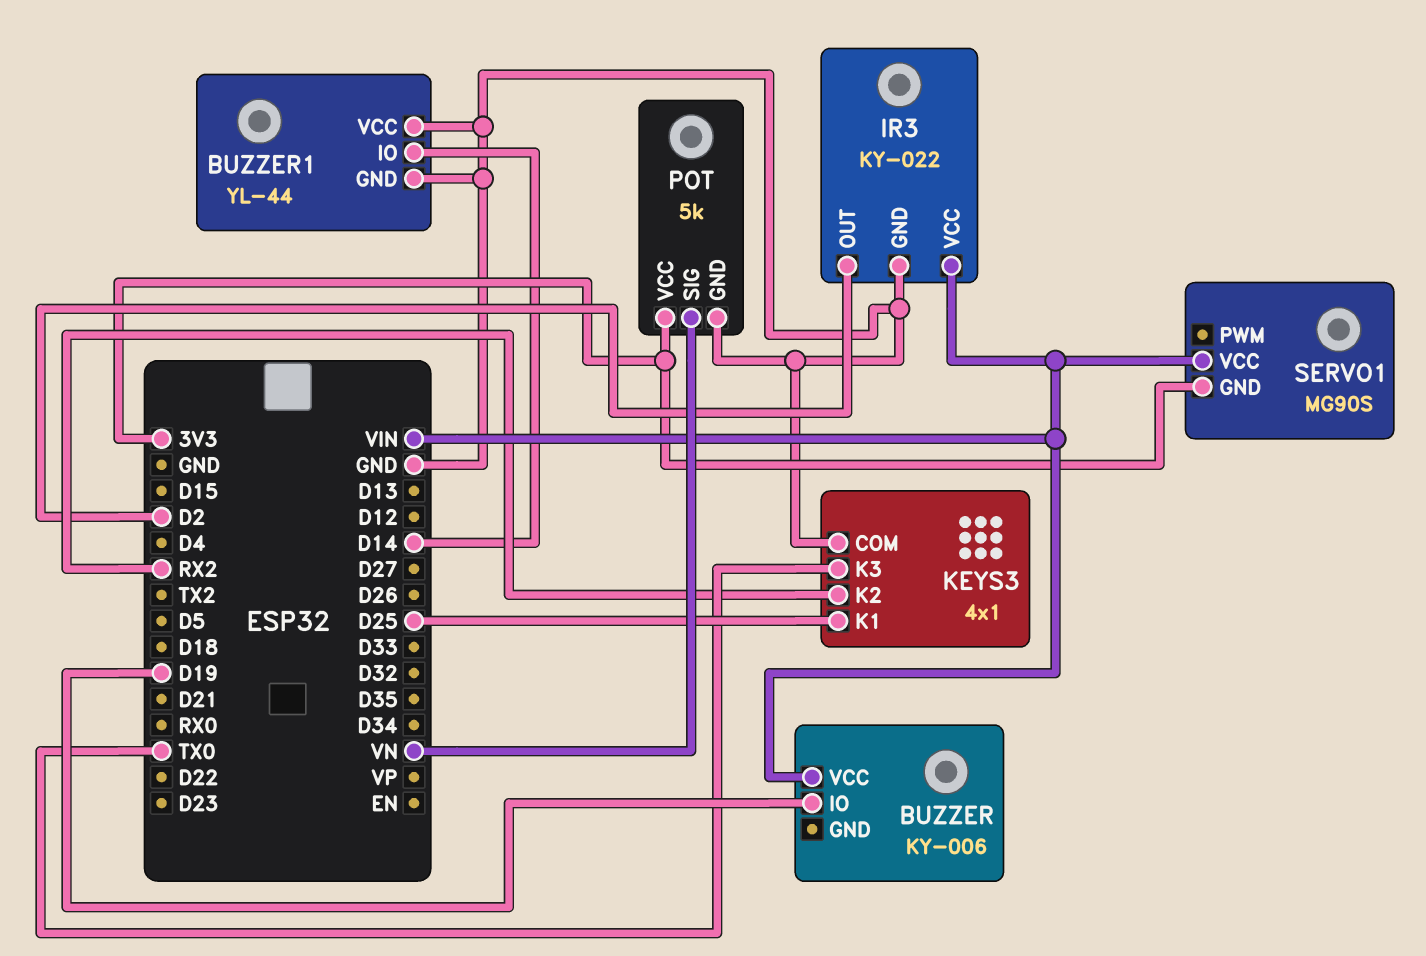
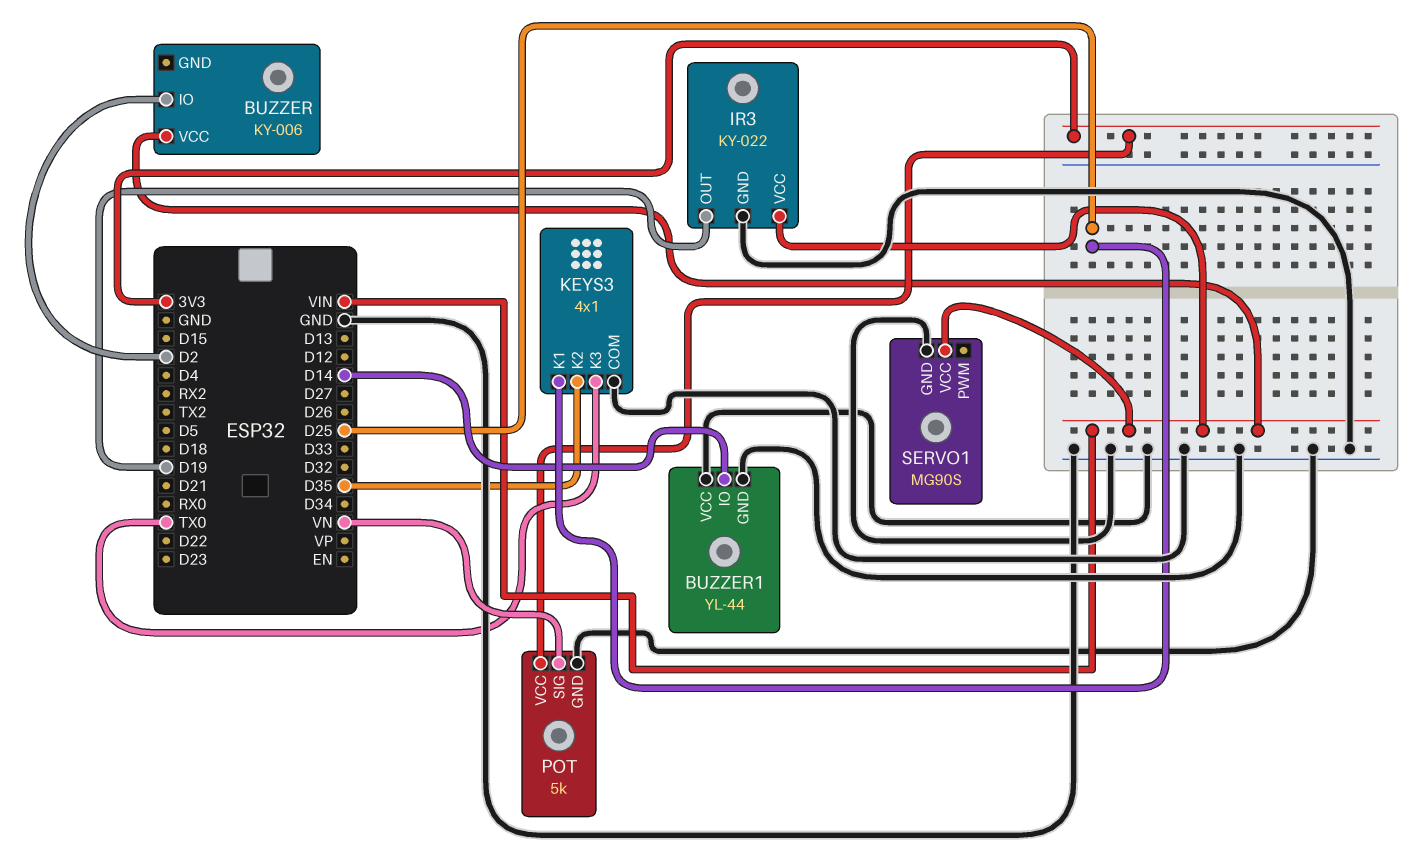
BUZZER pin IO: D19 -> D2
IR3 pin OUT: D2 -> D19
KEYS3 pin K2: RX2 -> D35
SERVO1 pin GND: 3V3 -> GND

